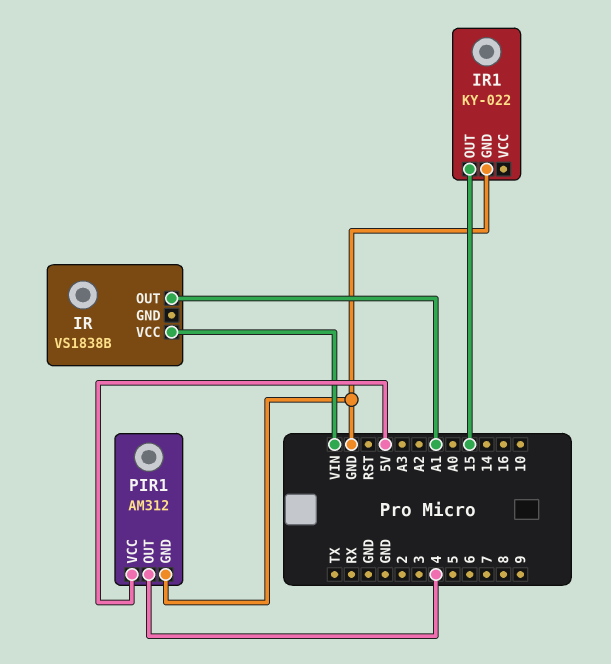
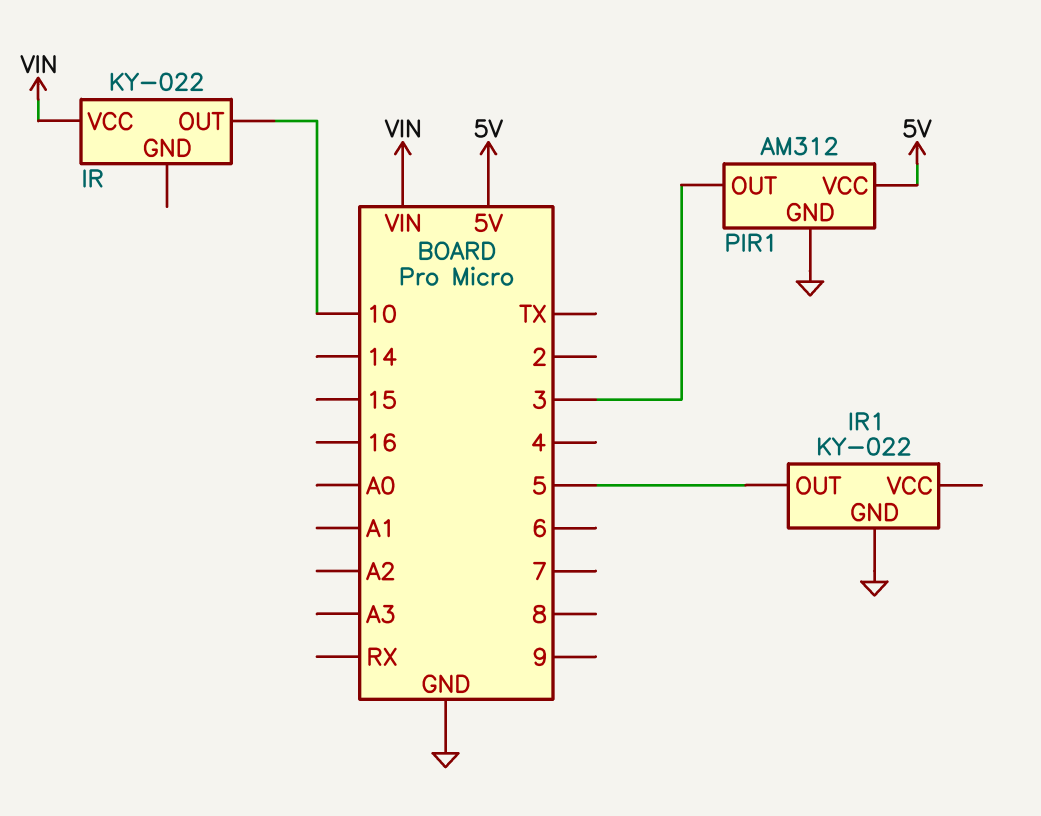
IR: VS1838B -> KY-022
IR pin OUT: A1 -> 10
IR1 pin OUT: 15 -> 5
PIR1 pin OUT: 4 -> 3

